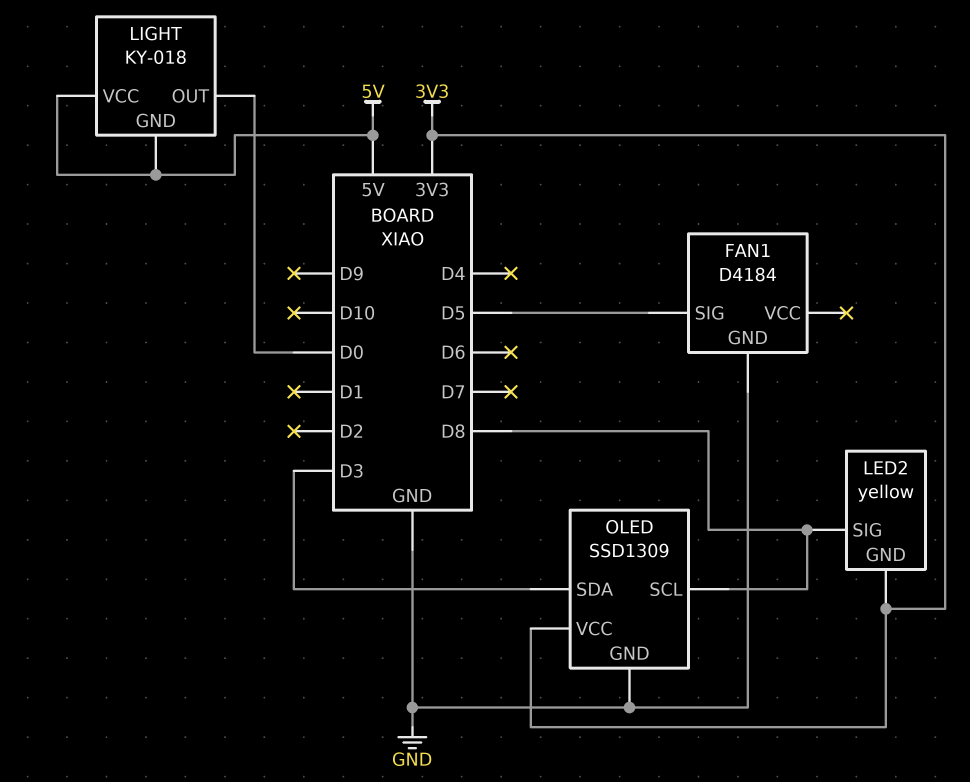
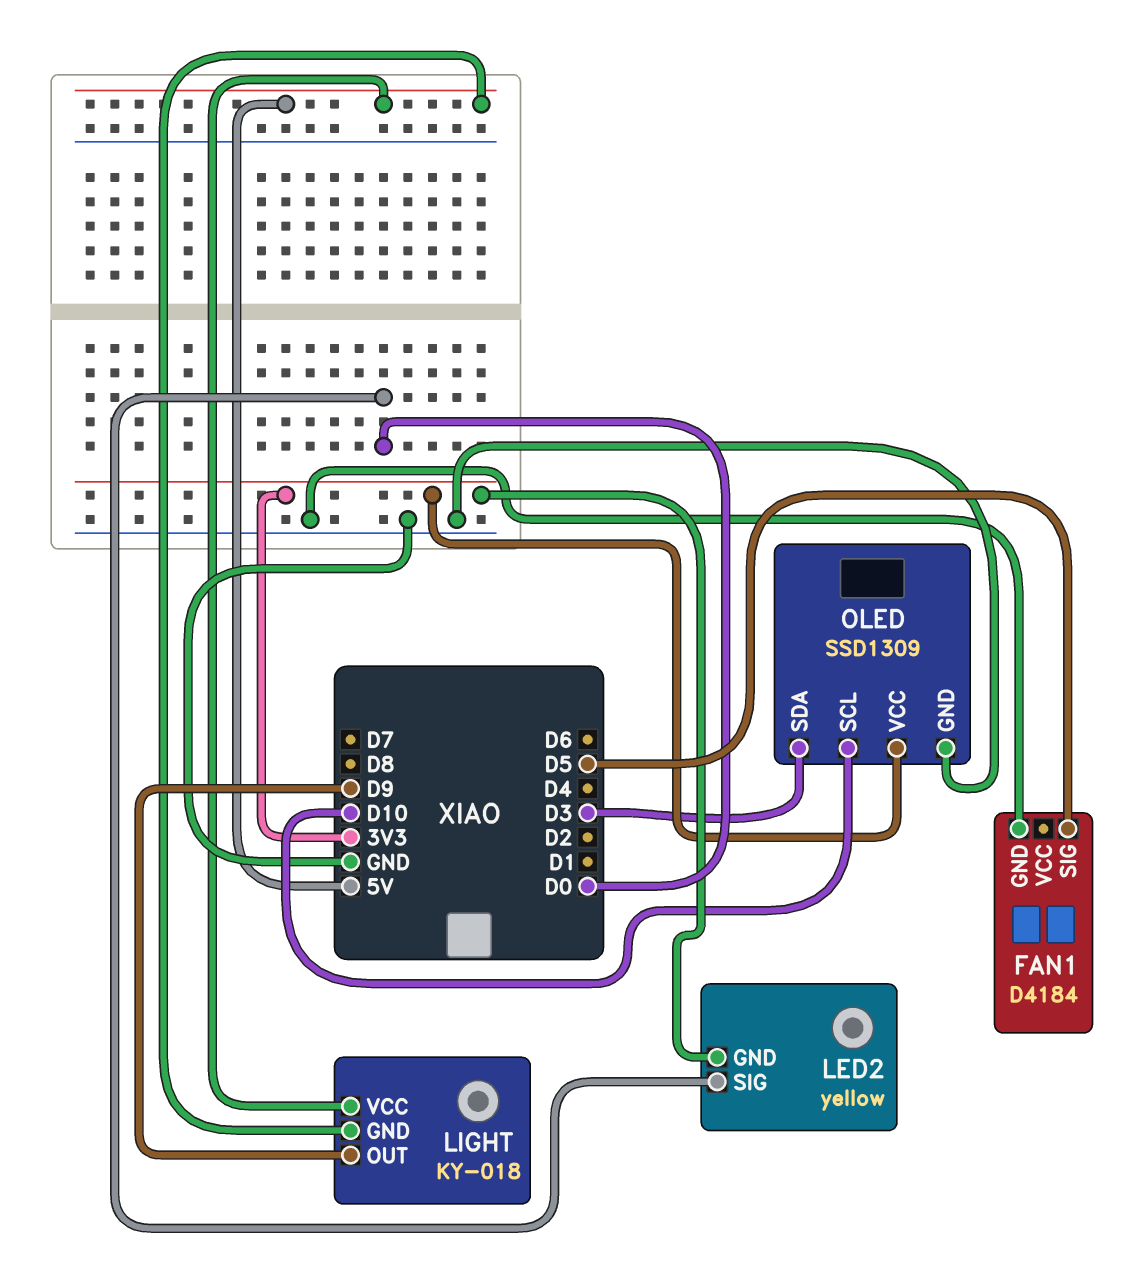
LED2 pin SIG: D8 -> D0
LIGHT pin OUT: D0 -> D9
OLED pin SCL: D8 -> D10

